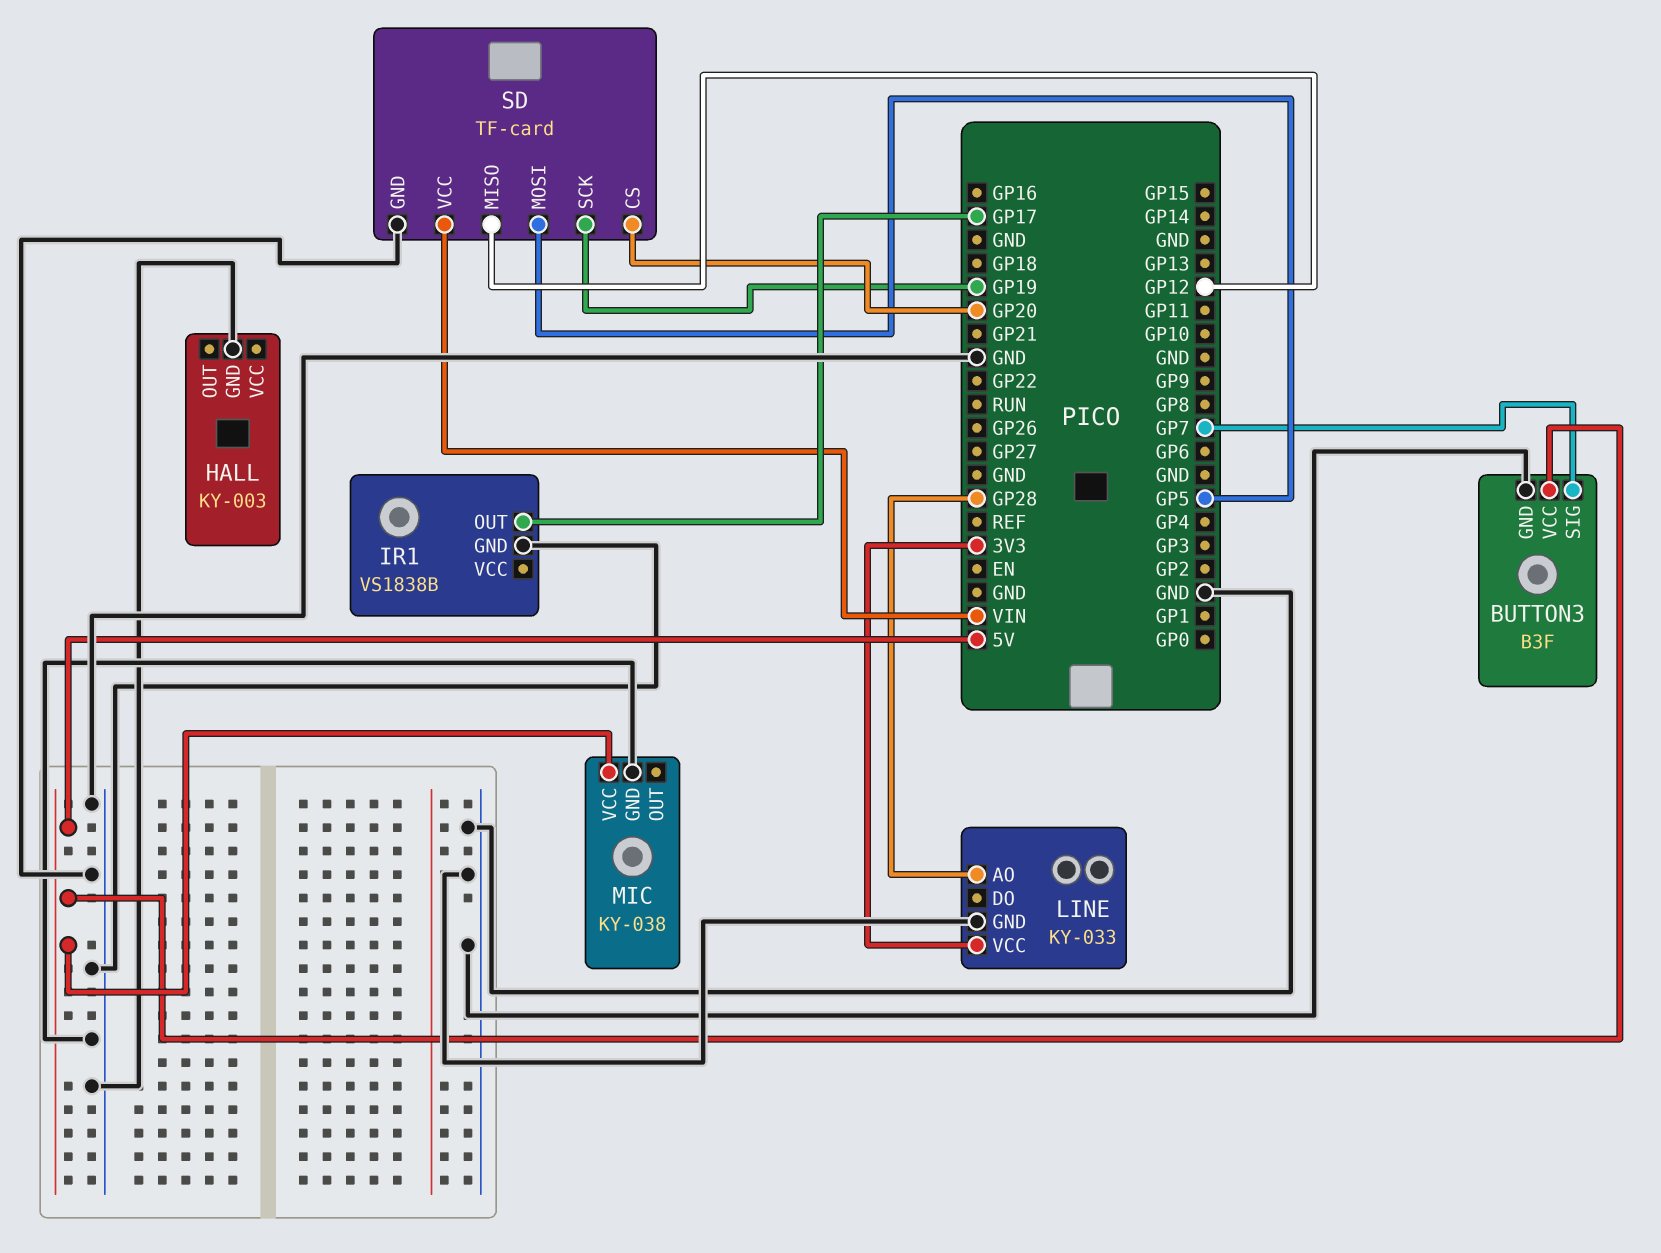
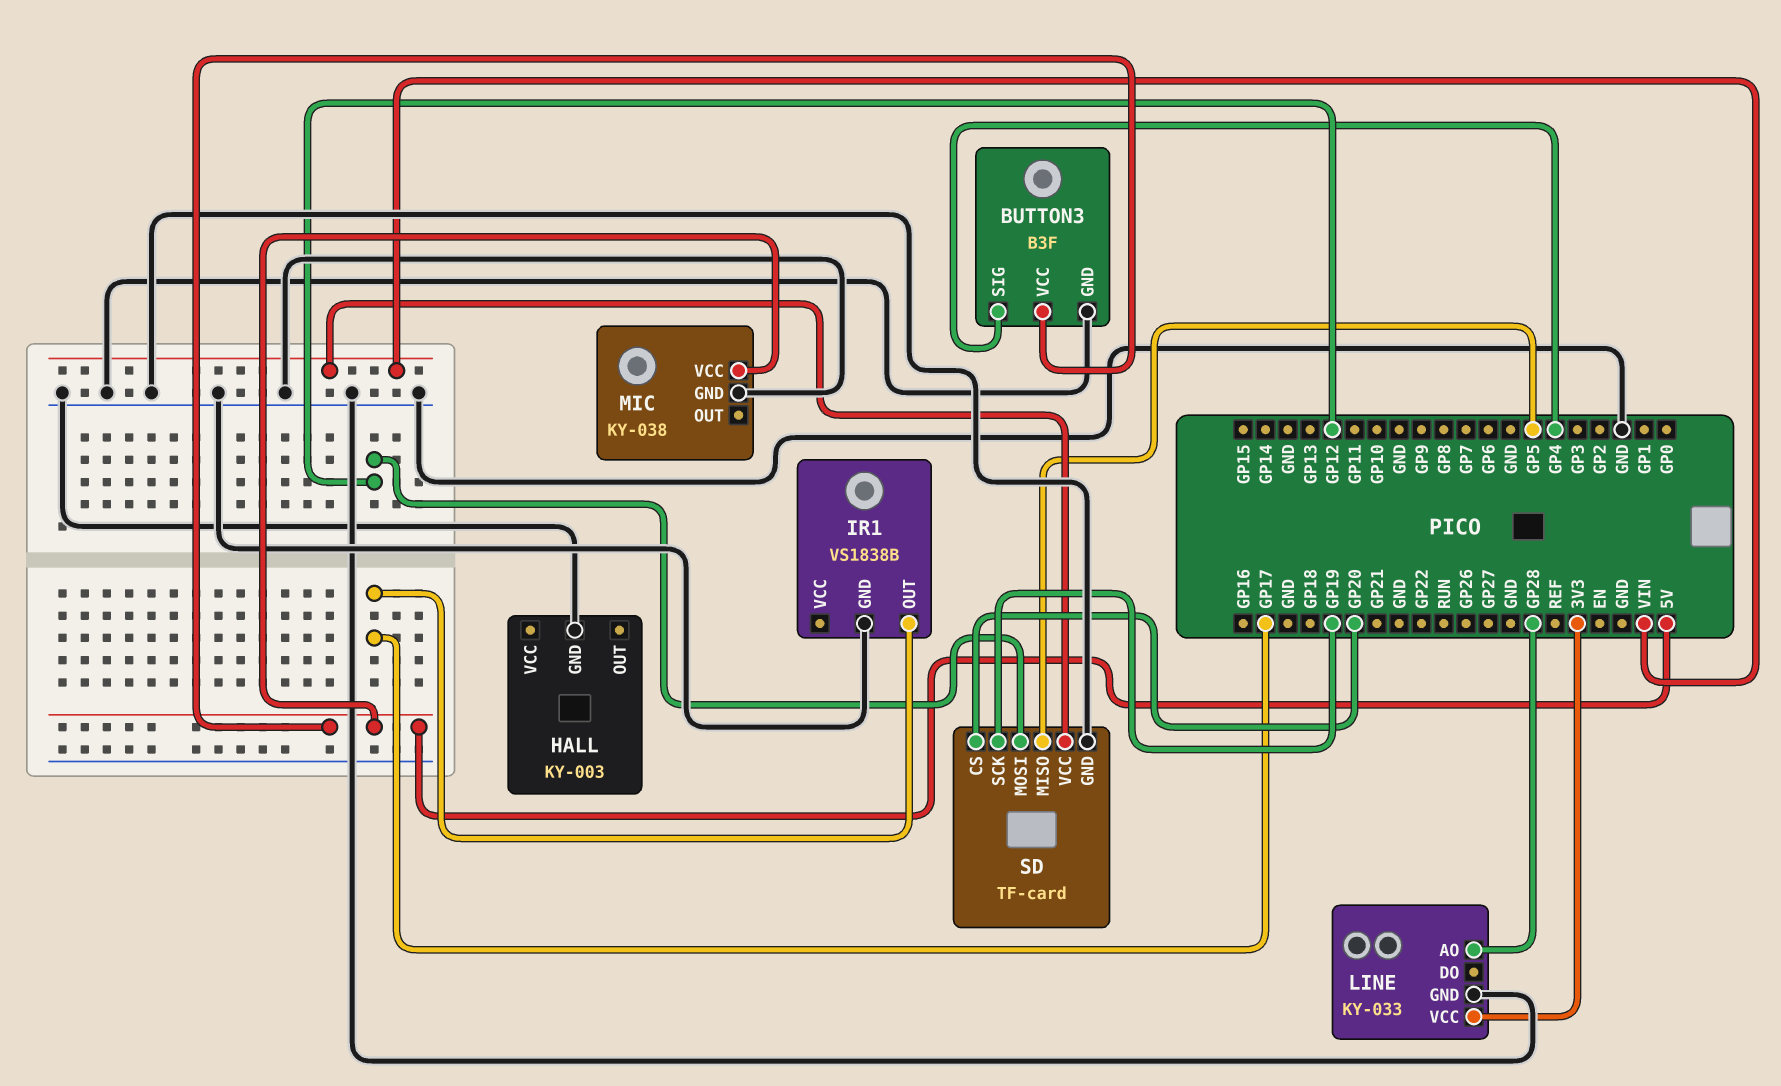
BUTTON3 pin SIG: GP7 -> GP4
SD pin MISO: GP12 -> GP5
SD pin MOSI: GP5 -> GP12

